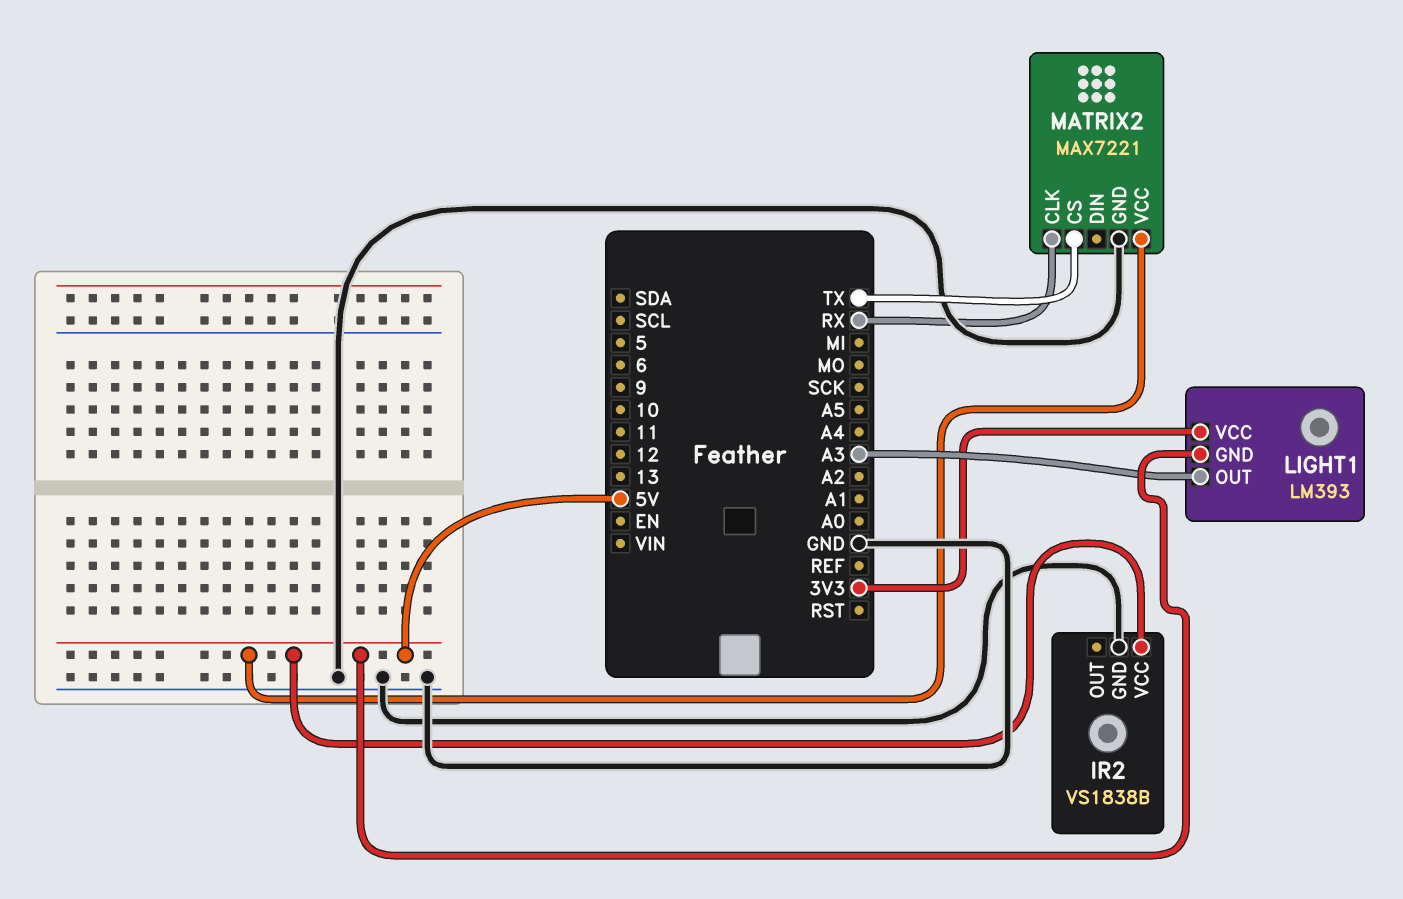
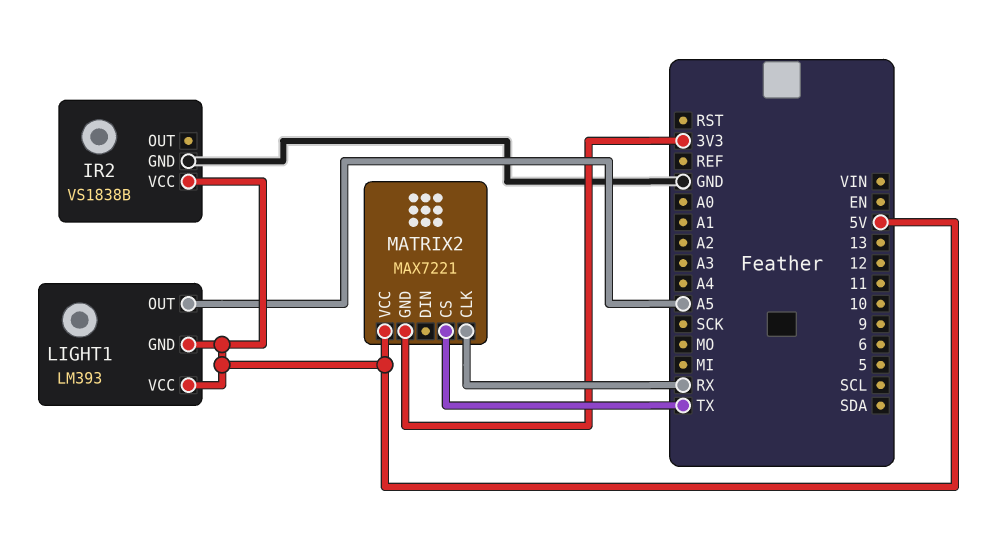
LIGHT1 pin OUT: A3 -> A5
LIGHT1 pin VCC: 3V3 -> 5V
MATRIX2 pin GND: GND -> 3V3

